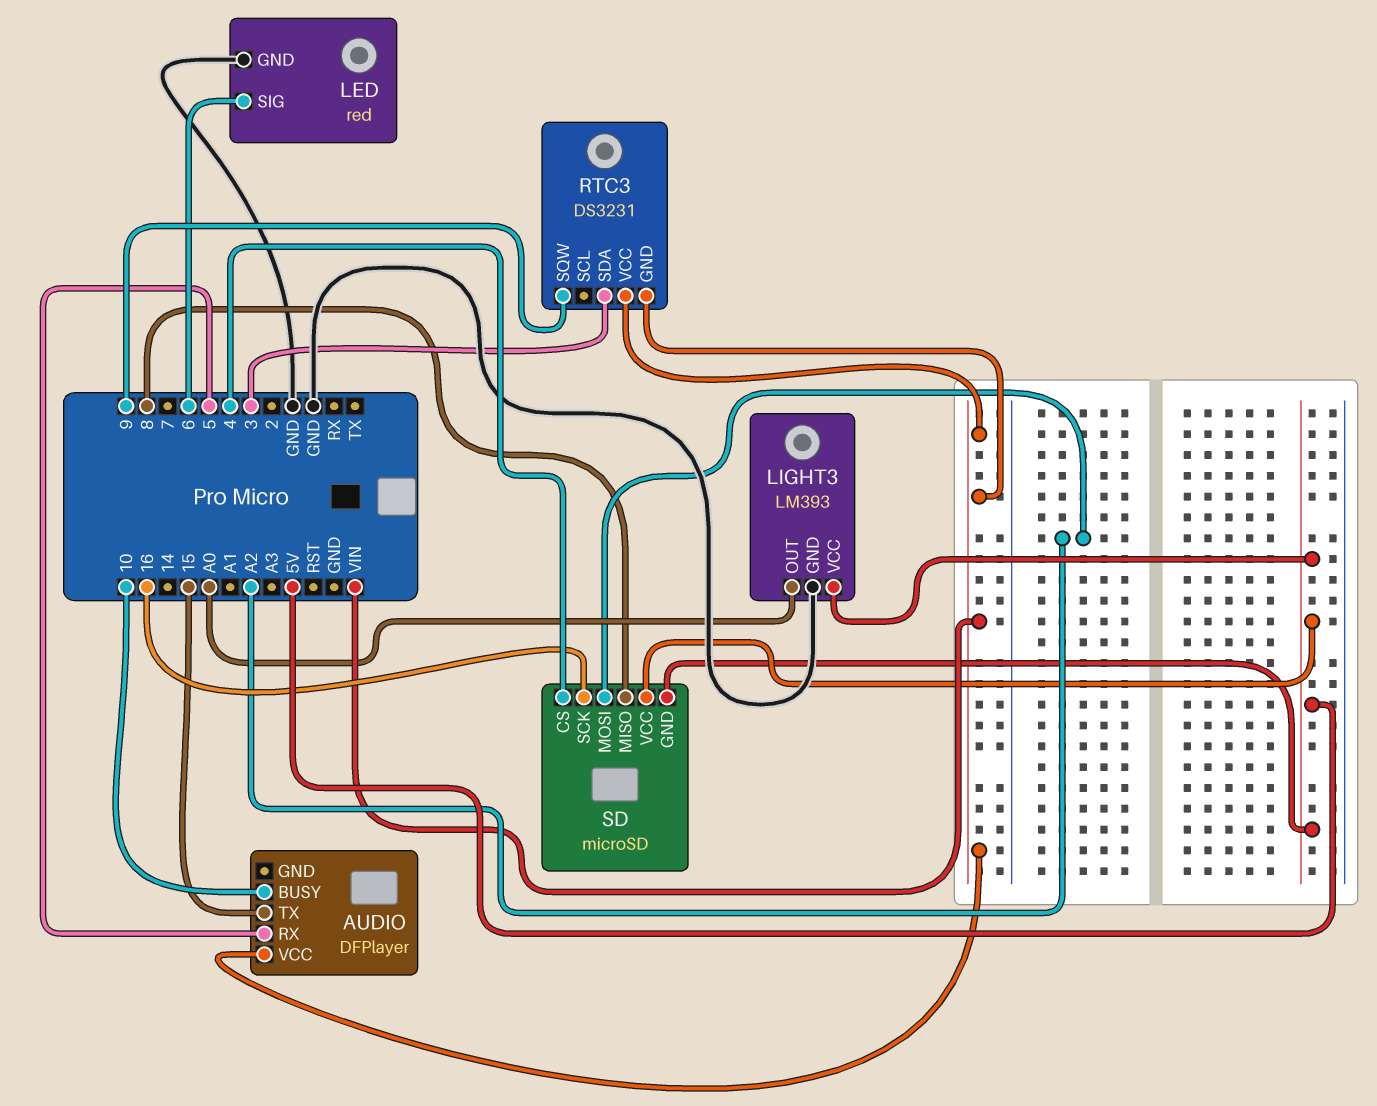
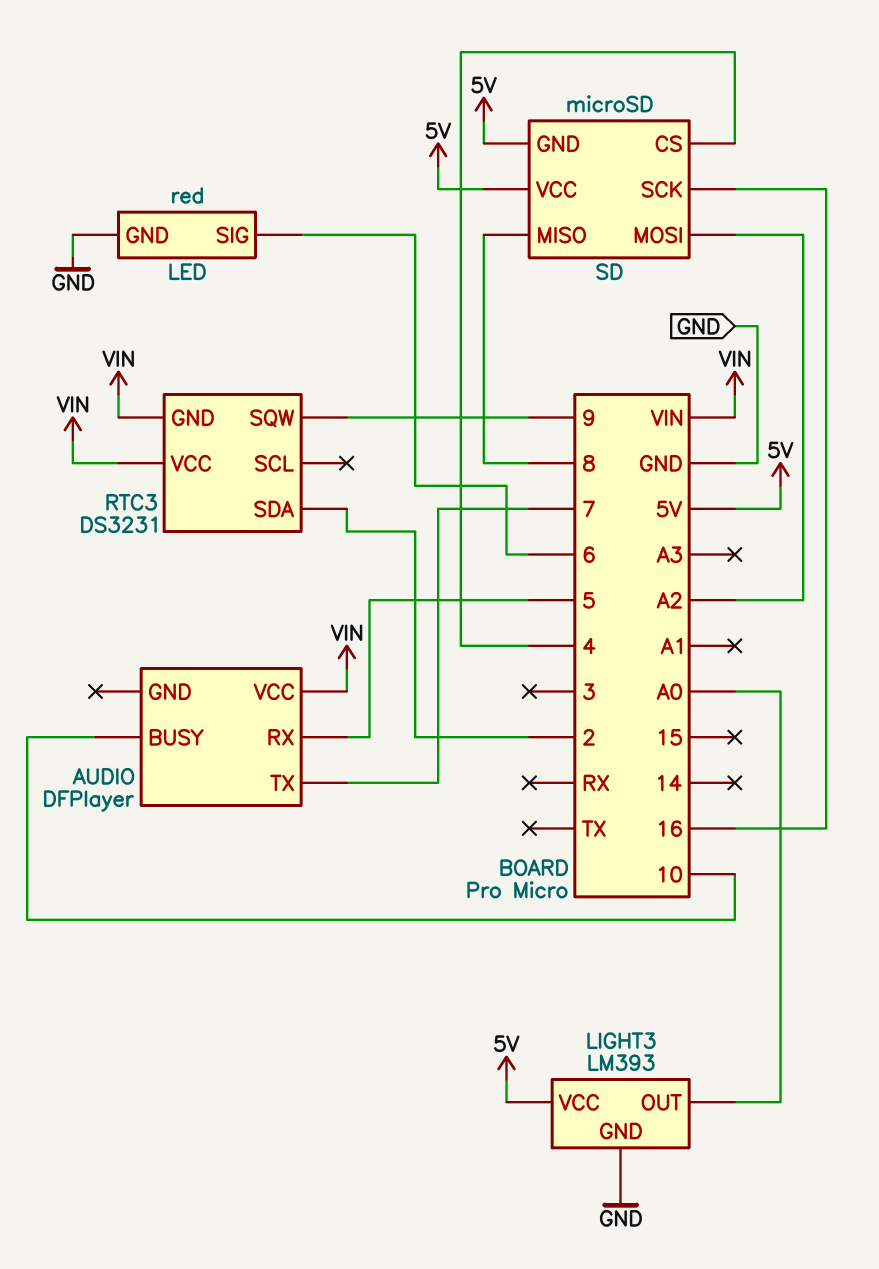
AUDIO pin TX: 15 -> 7
RTC3 pin SDA: 3 -> 2

